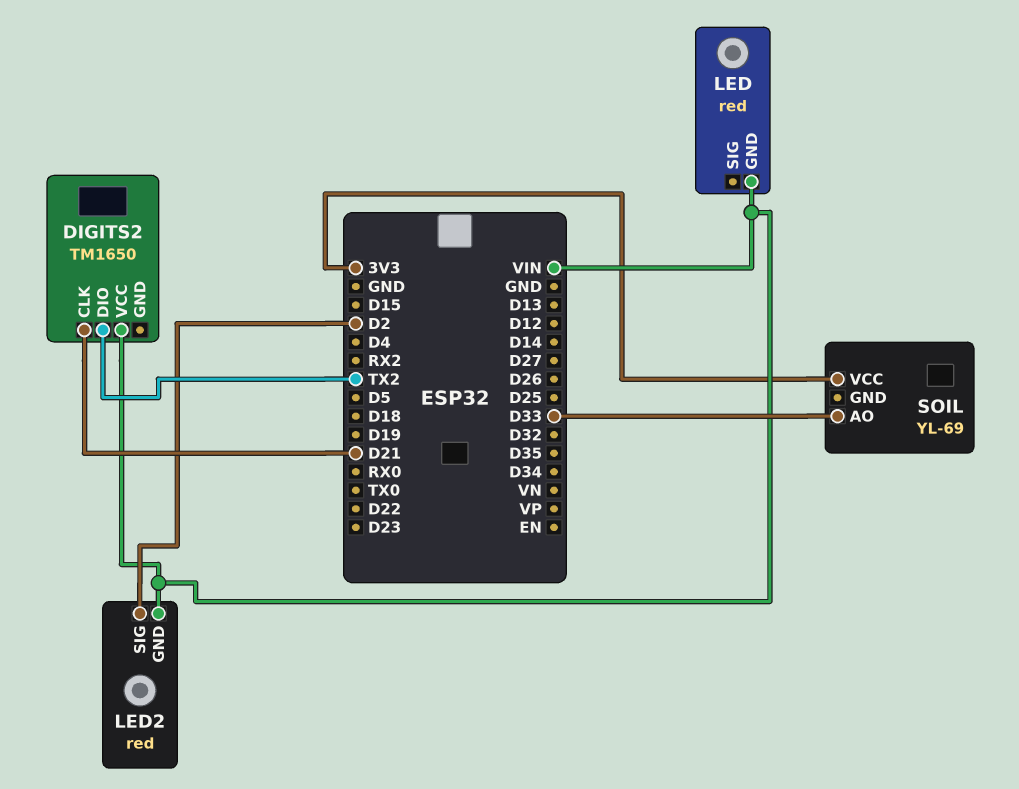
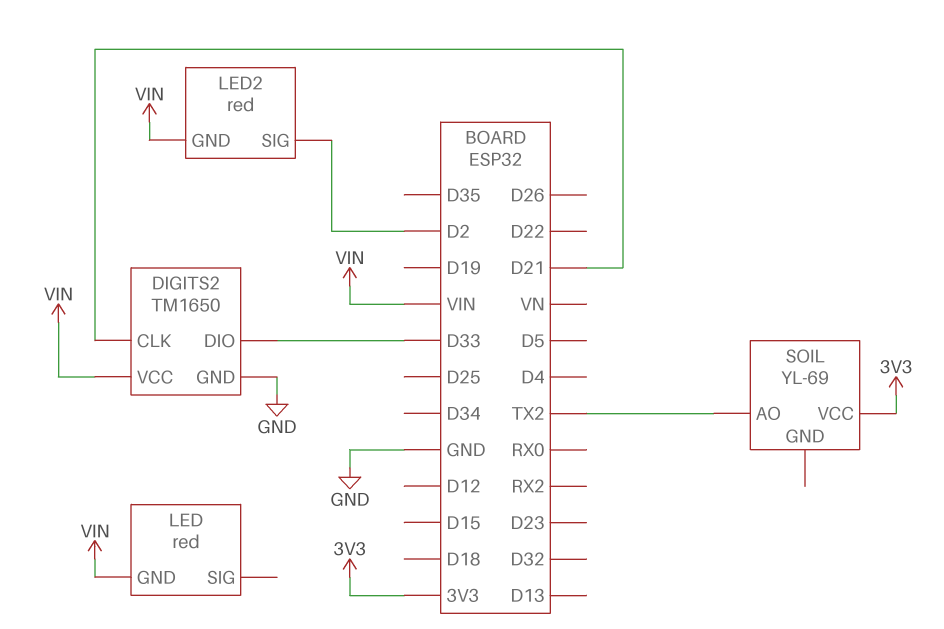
DIGITS2 pin DIO: TX2 -> D33
DIGITS2 pin GND: none -> GND
SOIL pin AO: D33 -> TX2

